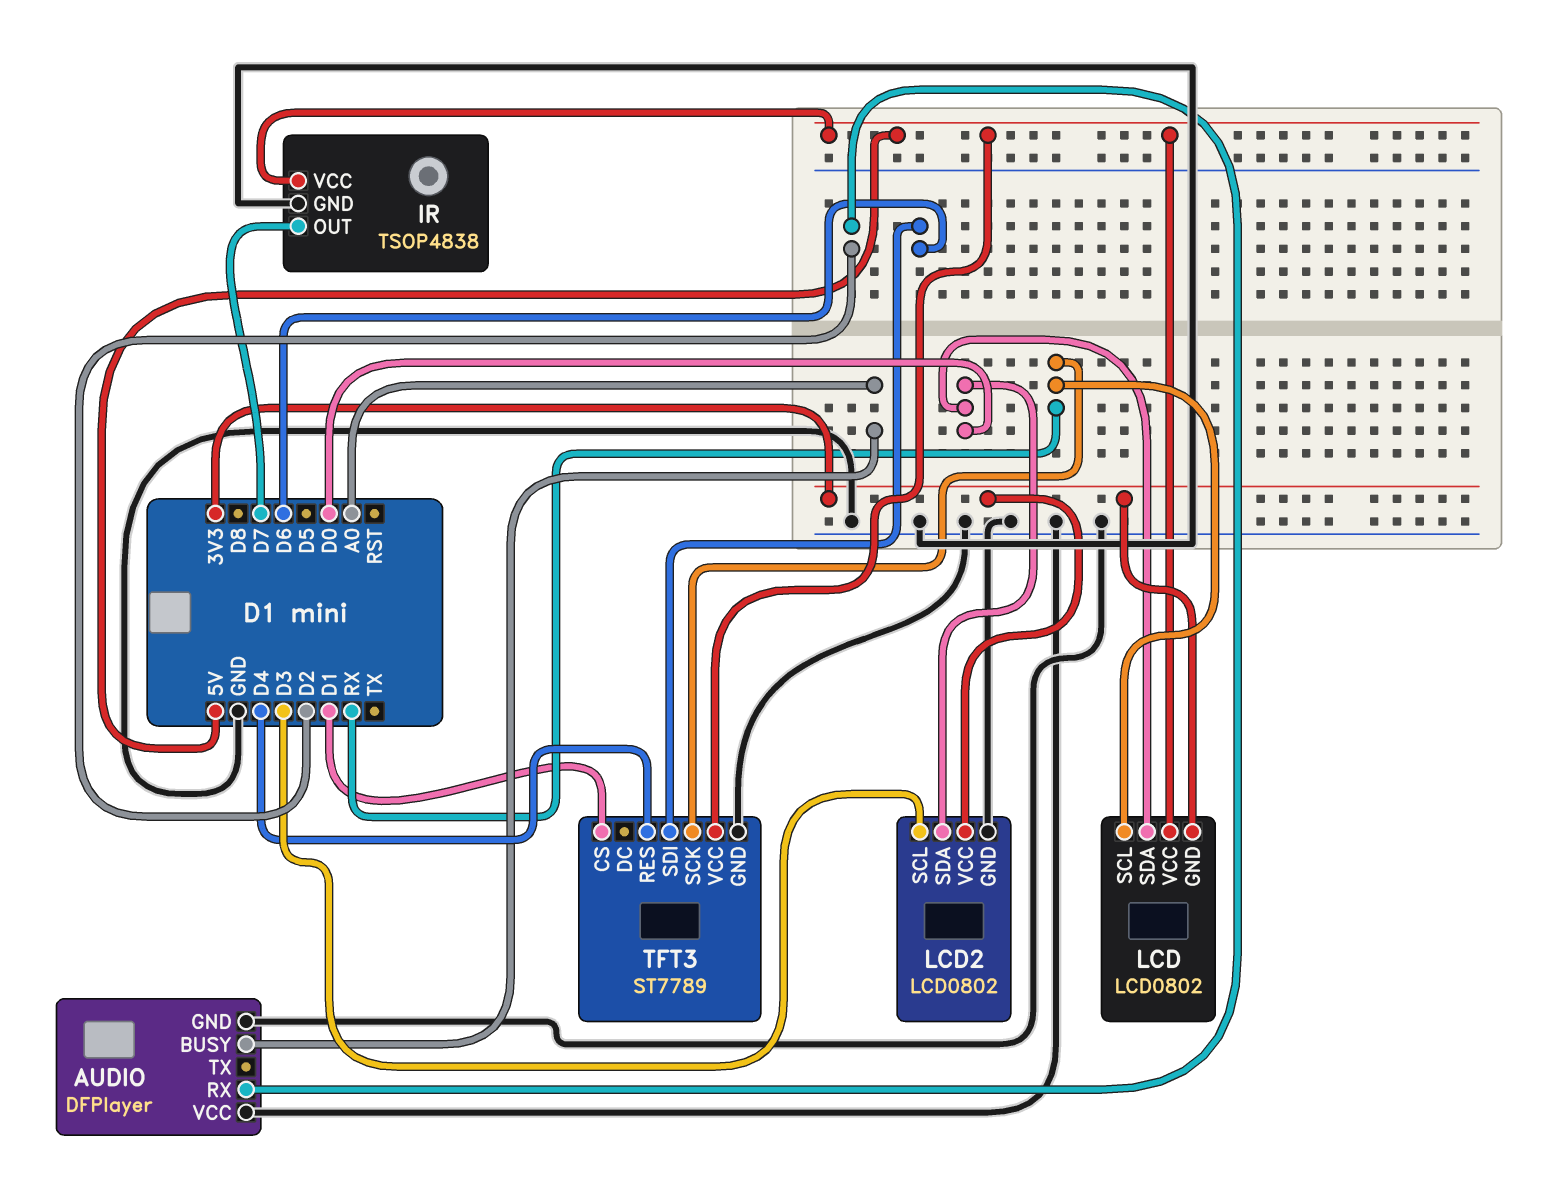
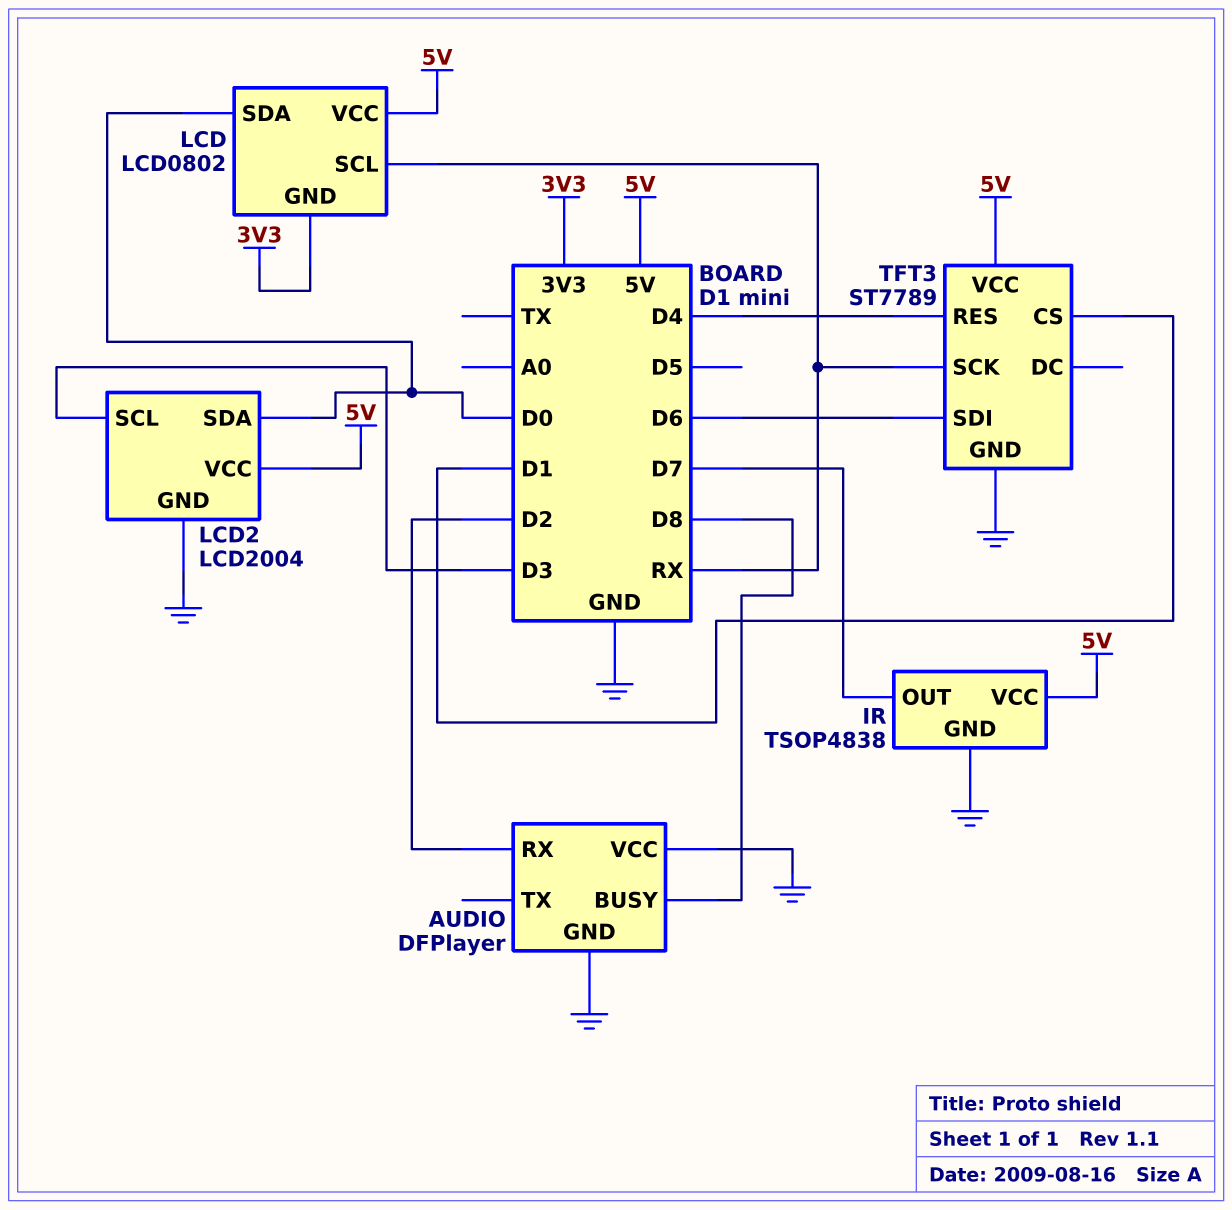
AUDIO pin BUSY: A0 -> D8
LCD2: LCD0802 -> LCD2004
LCD2 pin VCC: 3V3 -> 5V

